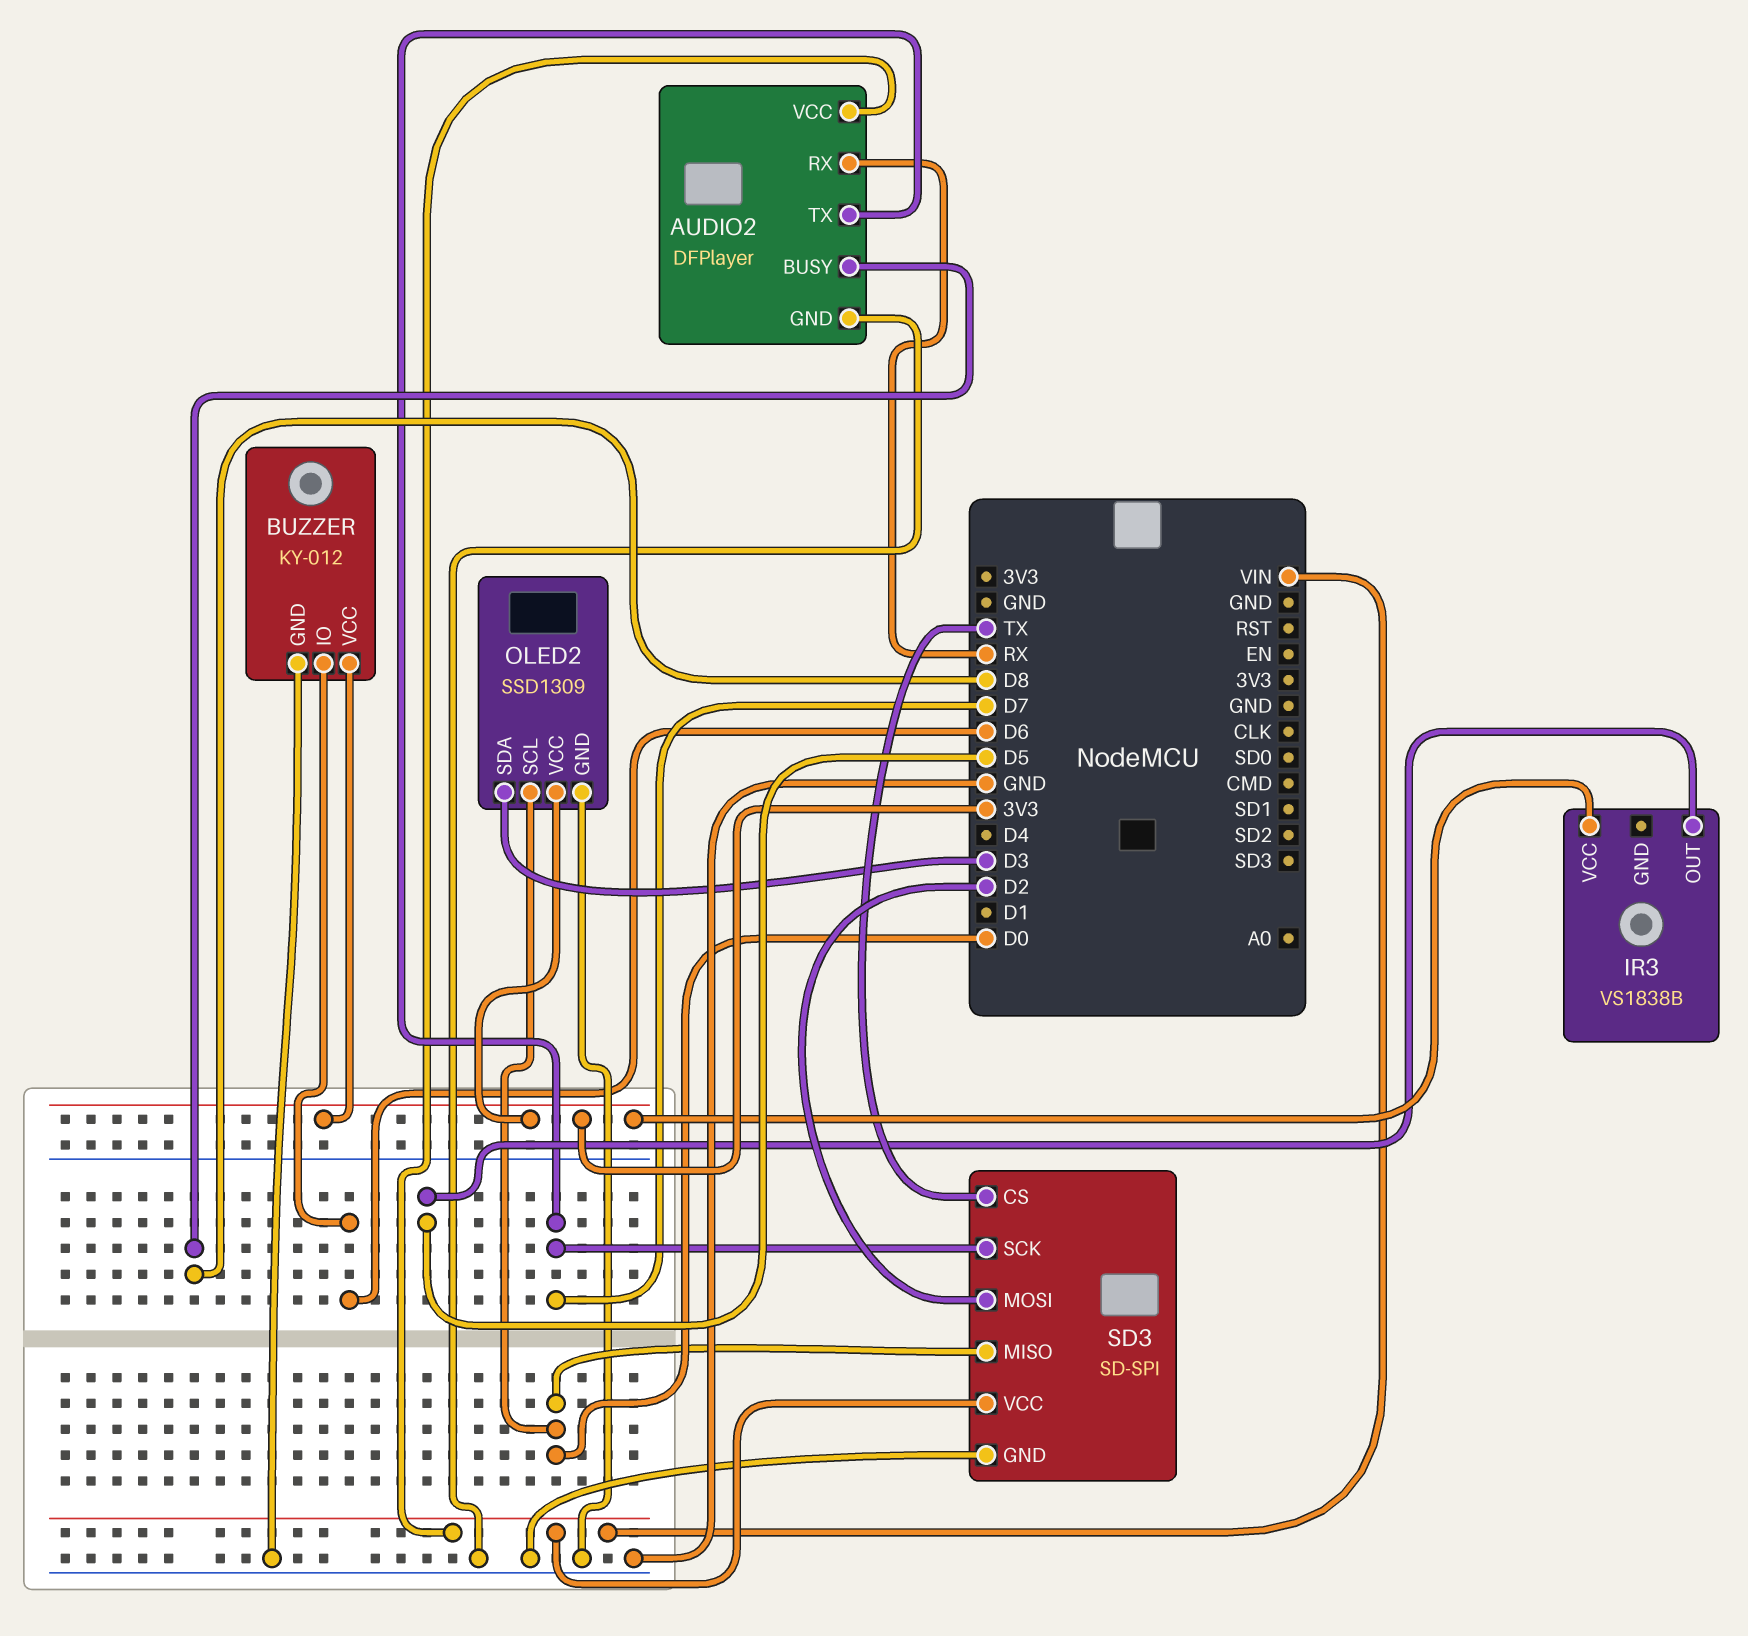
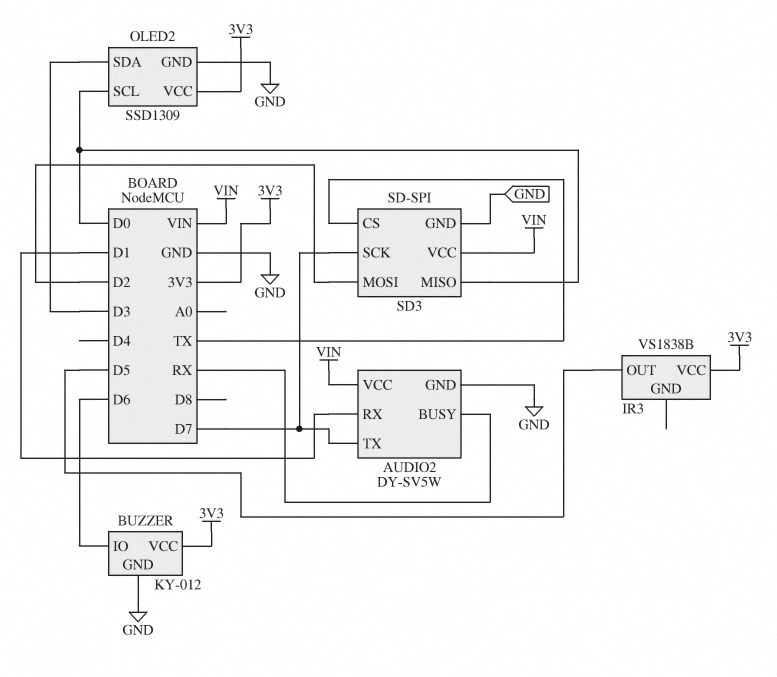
AUDIO2: DFPlayer -> DY-SV5W
AUDIO2 pin BUSY: D8 -> RX
AUDIO2 pin RX: RX -> D1

